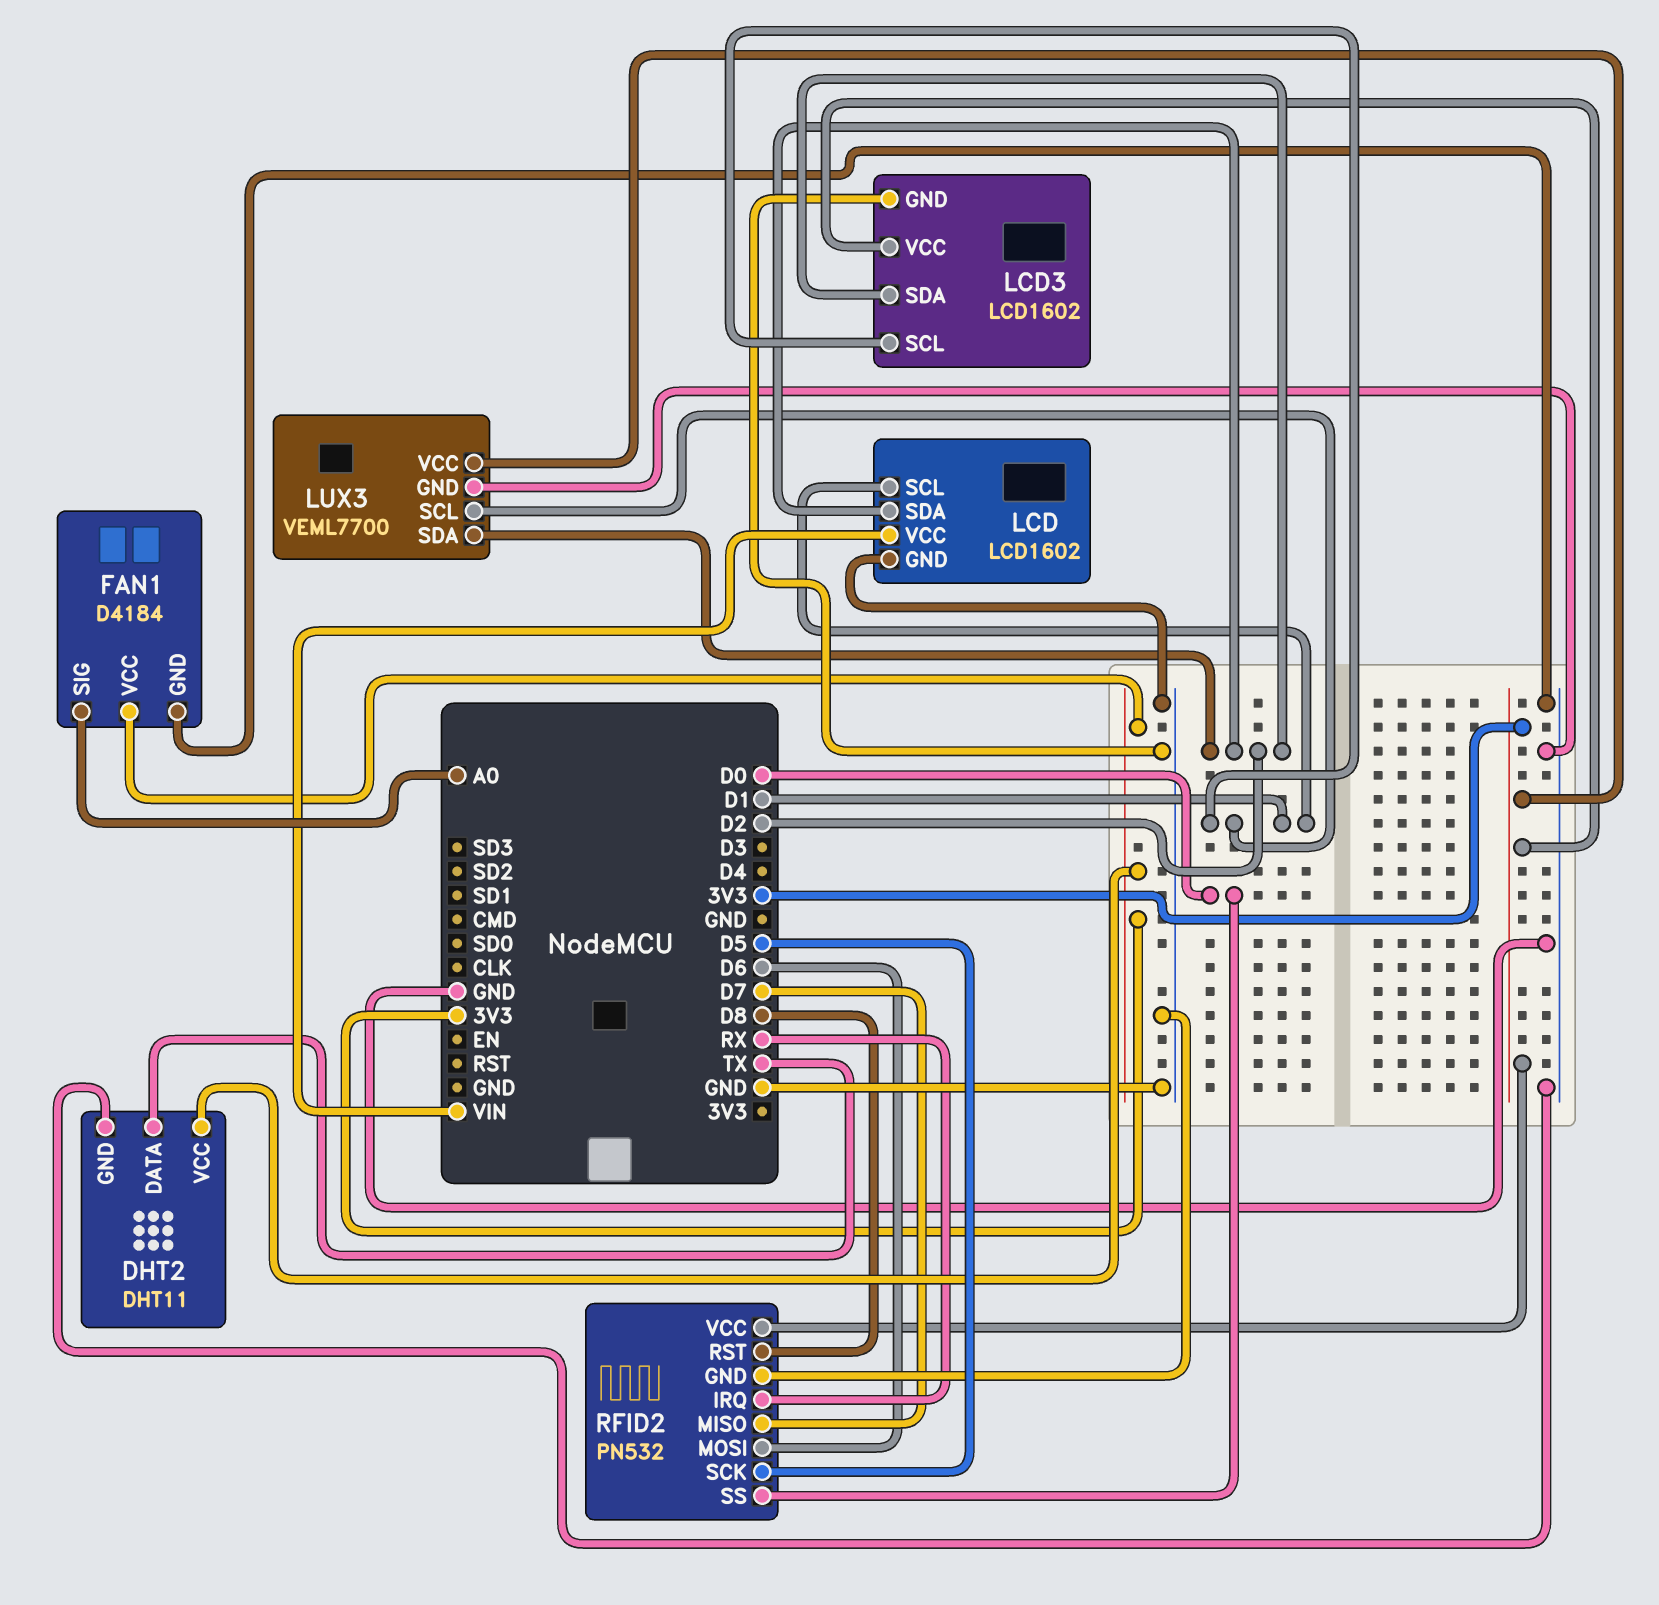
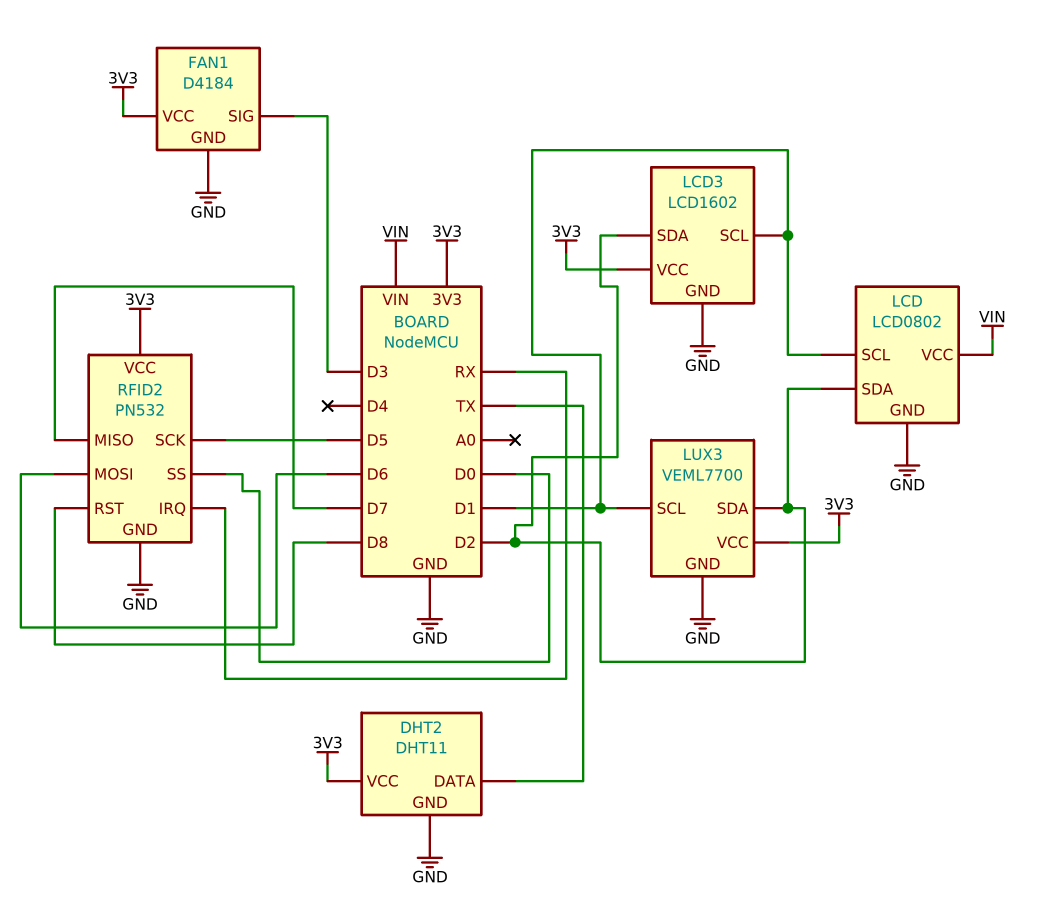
FAN1 pin SIG: A0 -> D3
LCD: LCD1602 -> LCD0802

